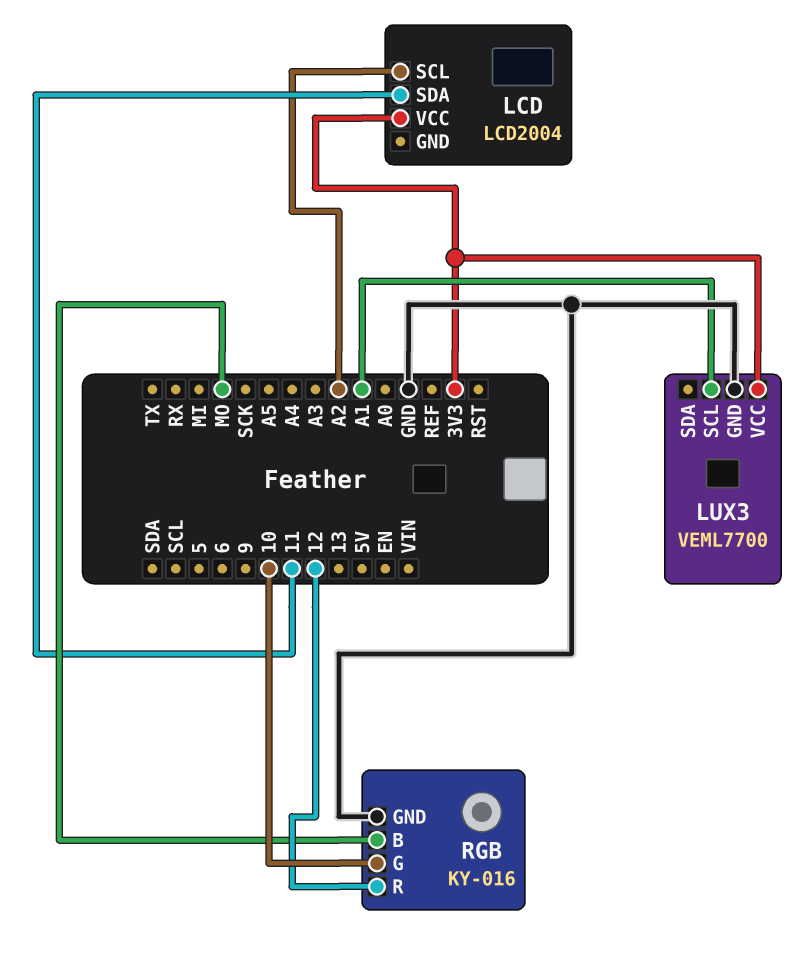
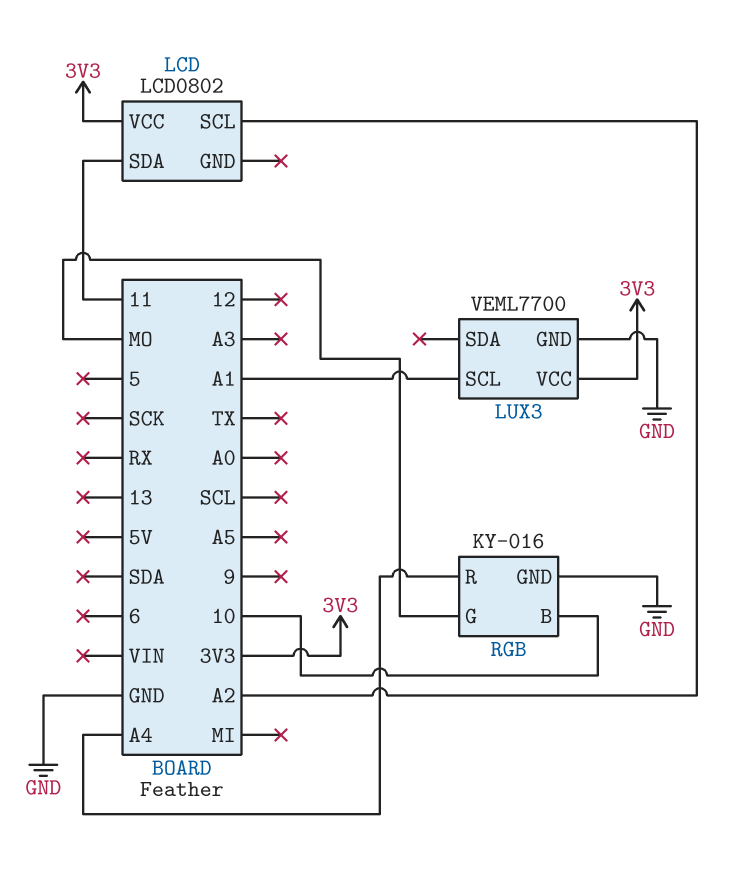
LCD: LCD2004 -> LCD0802
RGB pin B: MO -> 10
RGB pin G: 10 -> MO
RGB pin R: 12 -> A4

